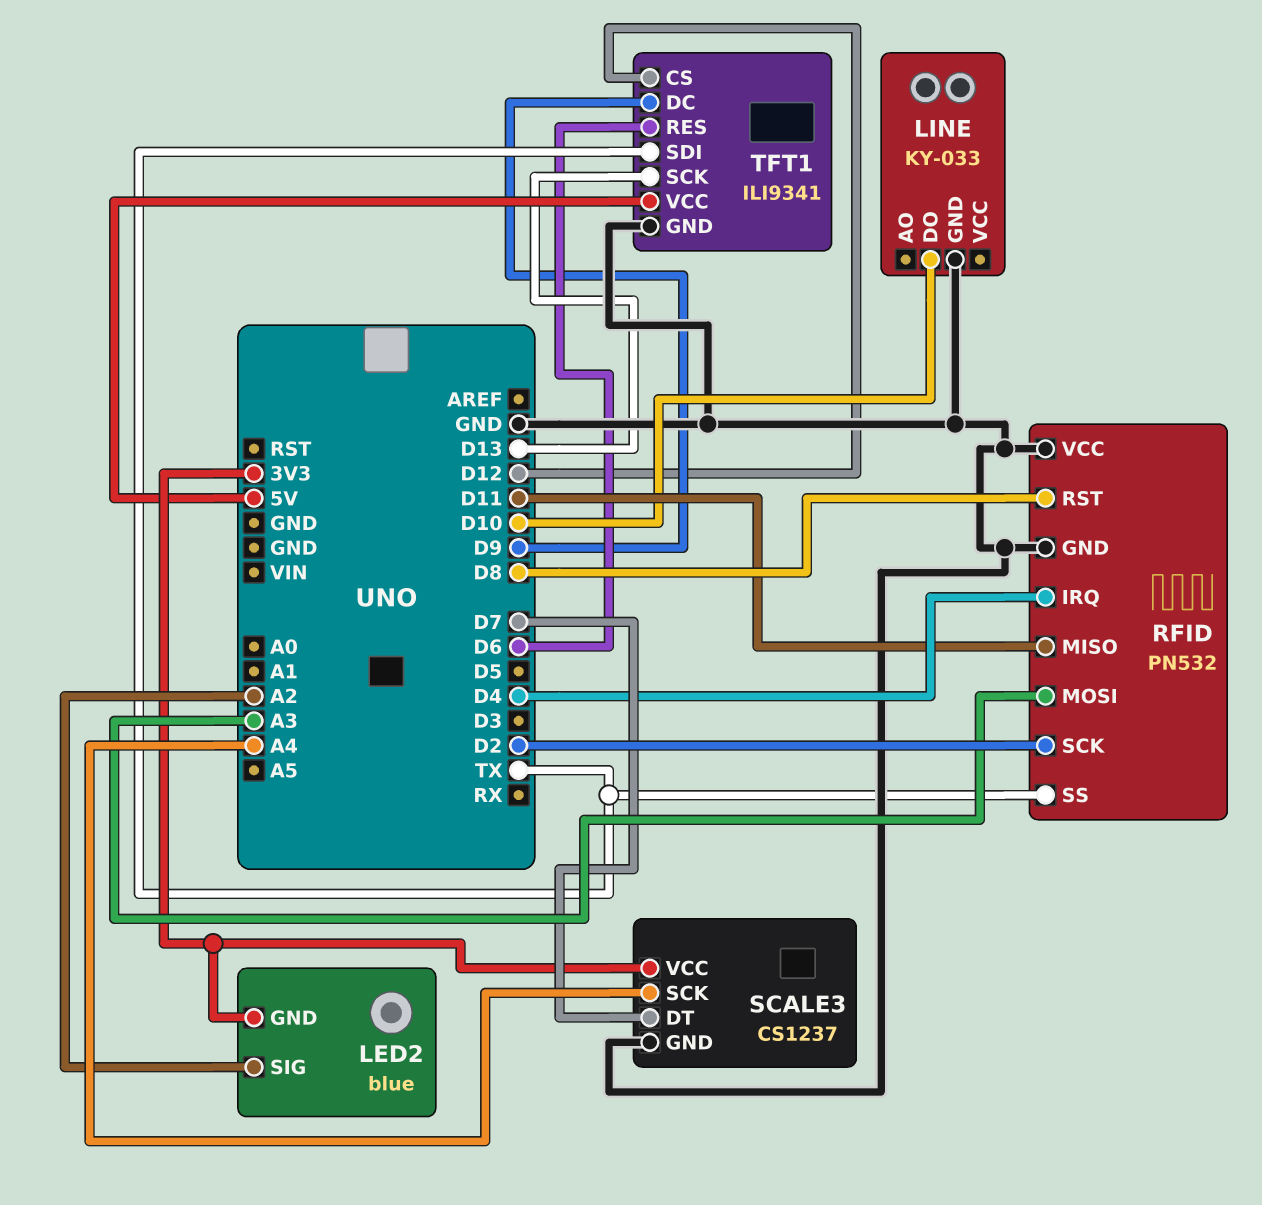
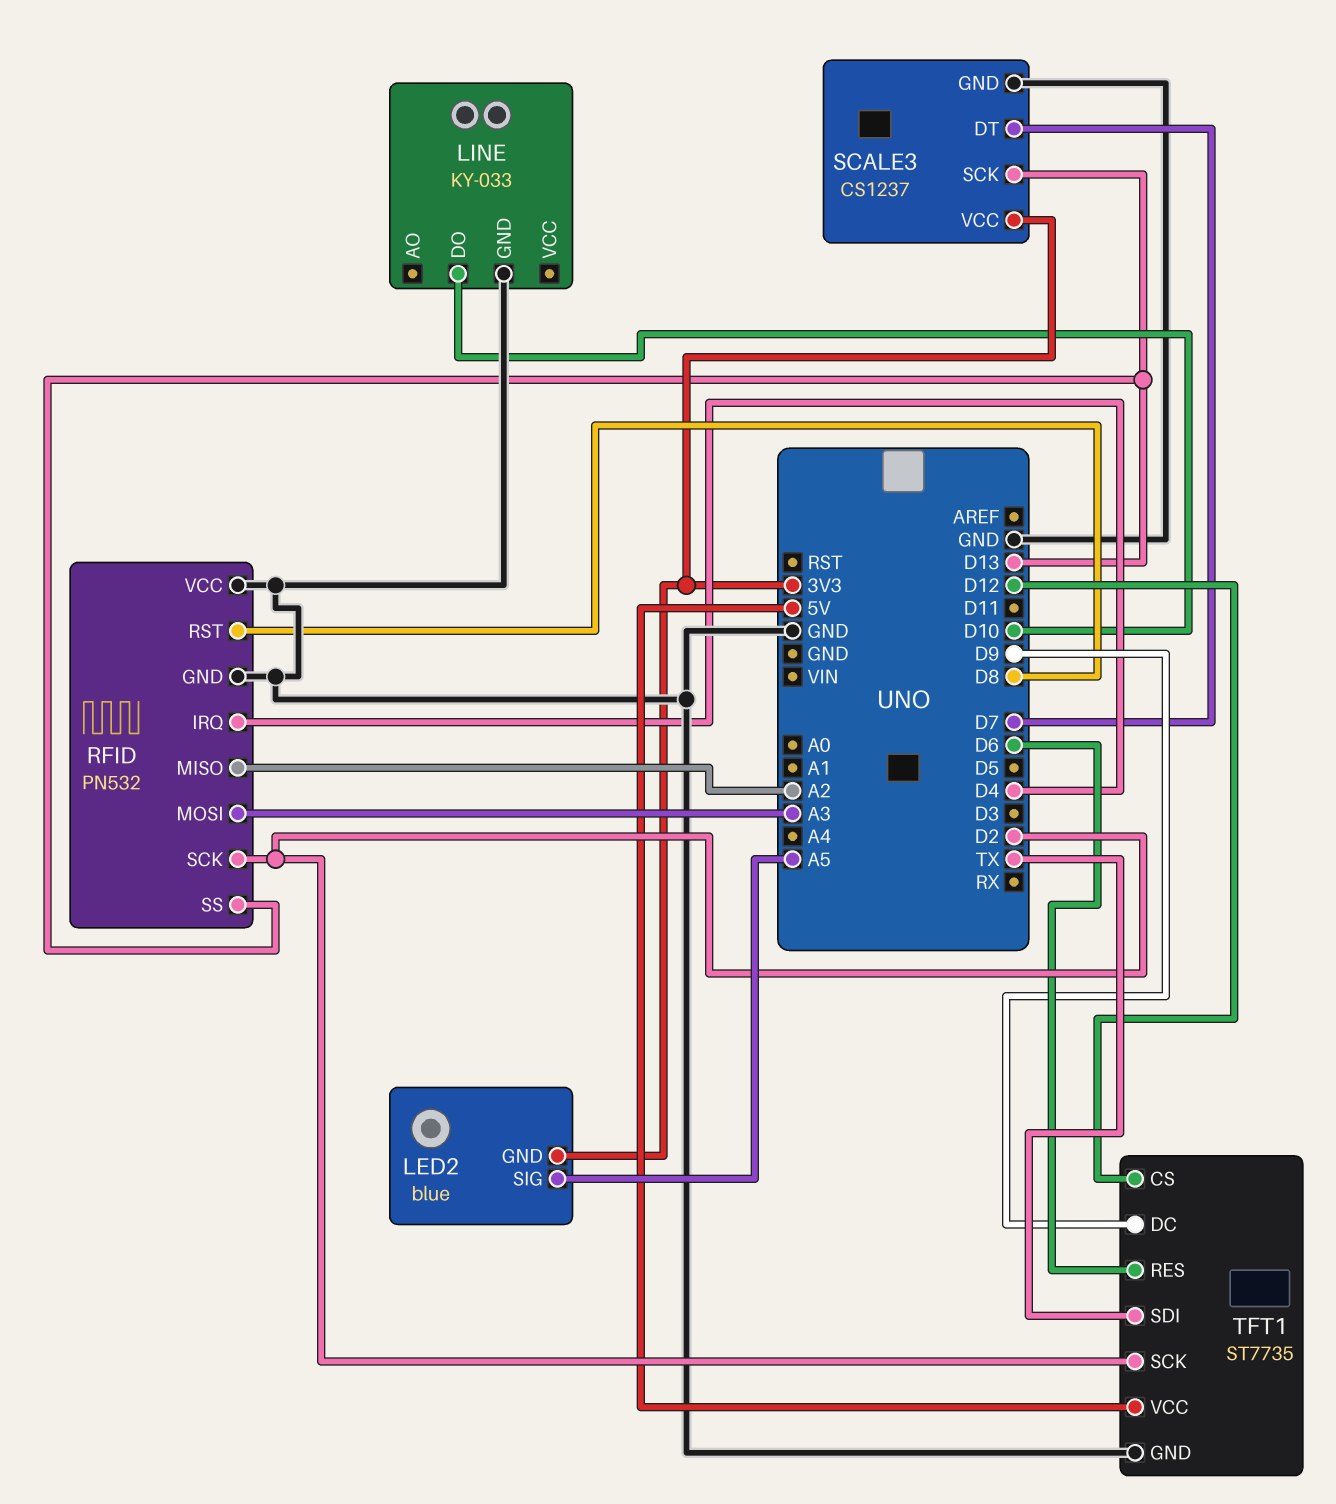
LED2 pin SIG: A2 -> A5
RFID pin MISO: D11 -> A2
RFID pin SS: TX -> D13
SCALE3 pin SCK: A4 -> D13
TFT1: ILI9341 -> ST7735
TFT1 pin SCK: D13 -> D2

